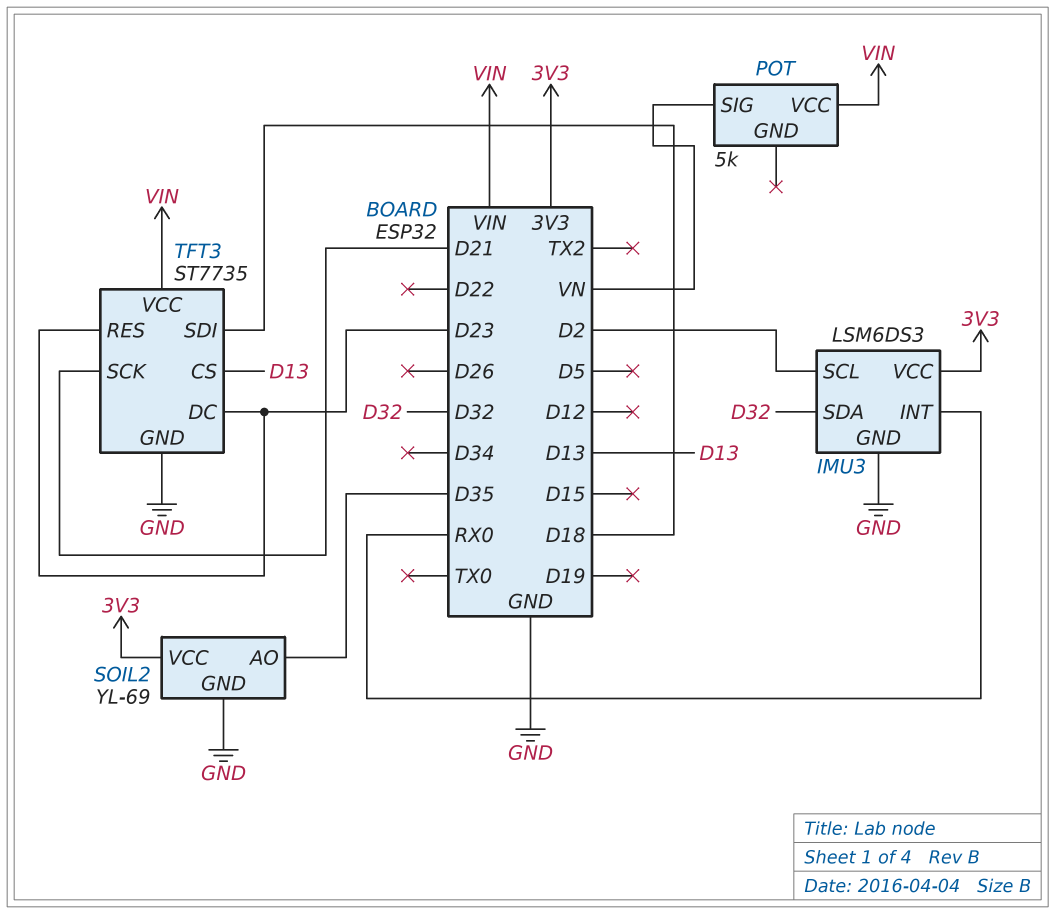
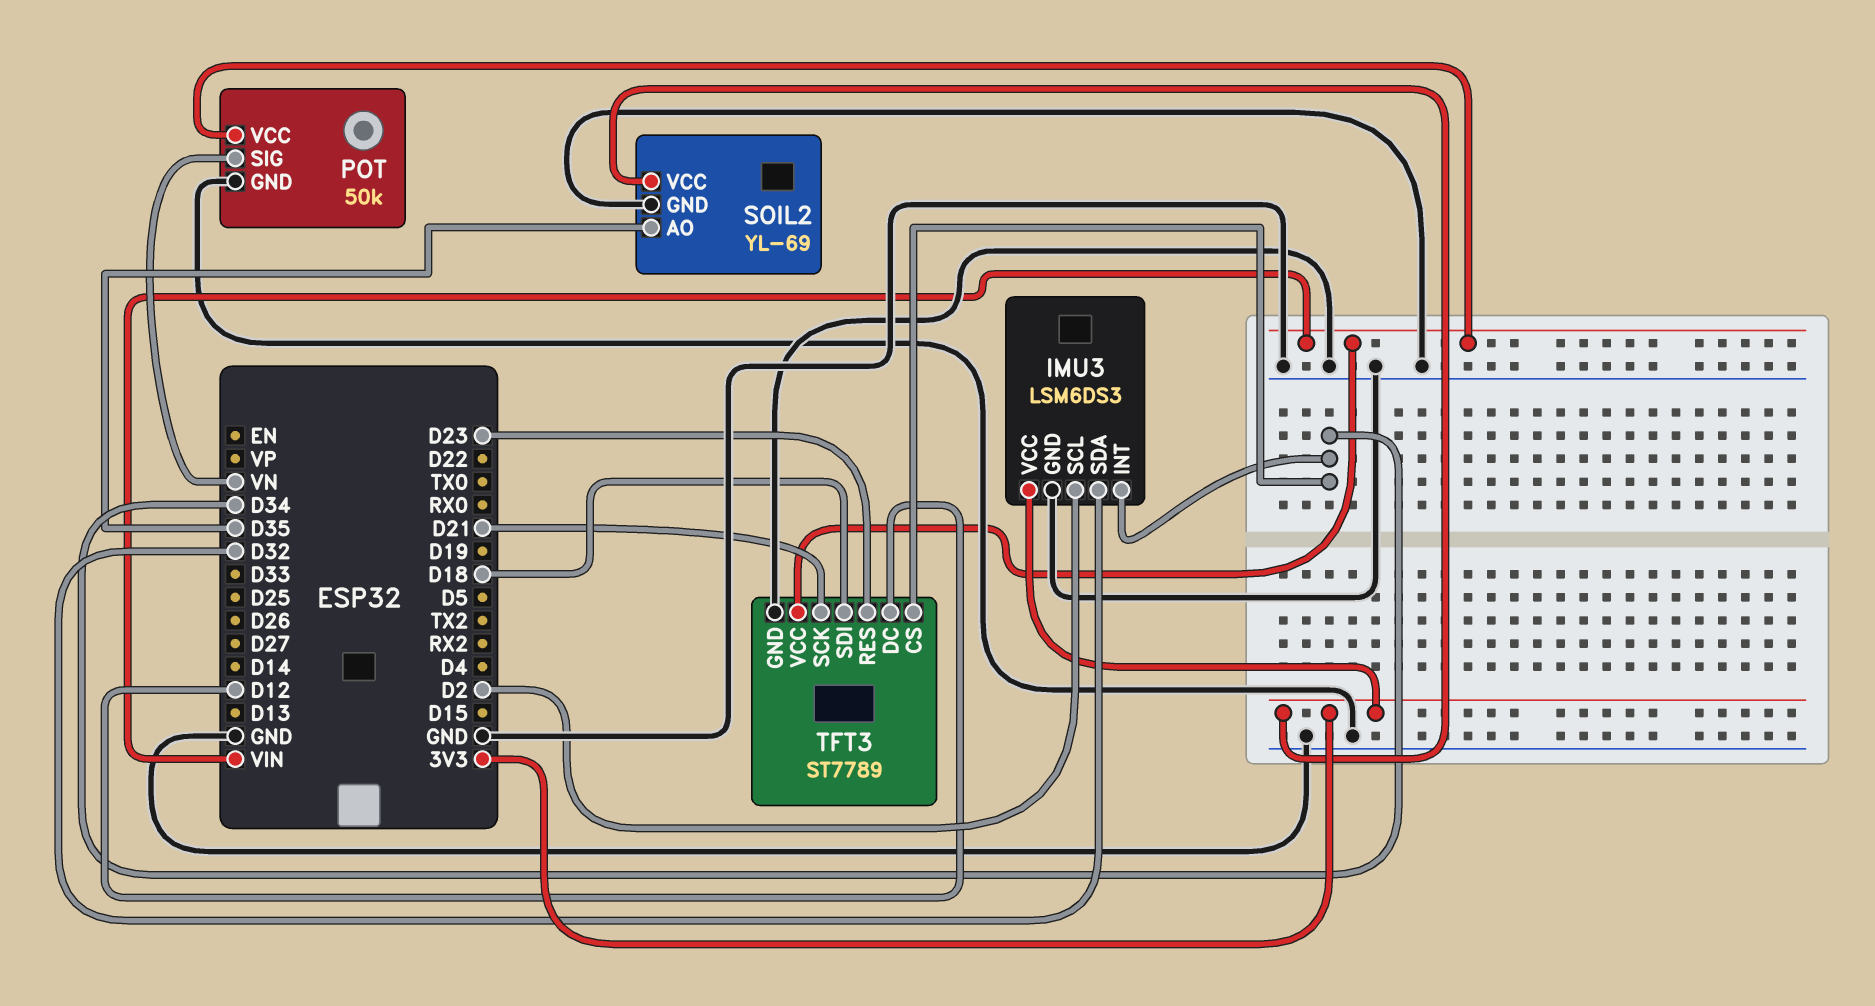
IMU3 pin INT: RX0 -> D34
POT: 5k -> 50k
POT pin GND: none -> GND
TFT3: ST7735 -> ST7789
TFT3 pin CS: D13 -> D34
TFT3 pin DC: D23 -> D12

